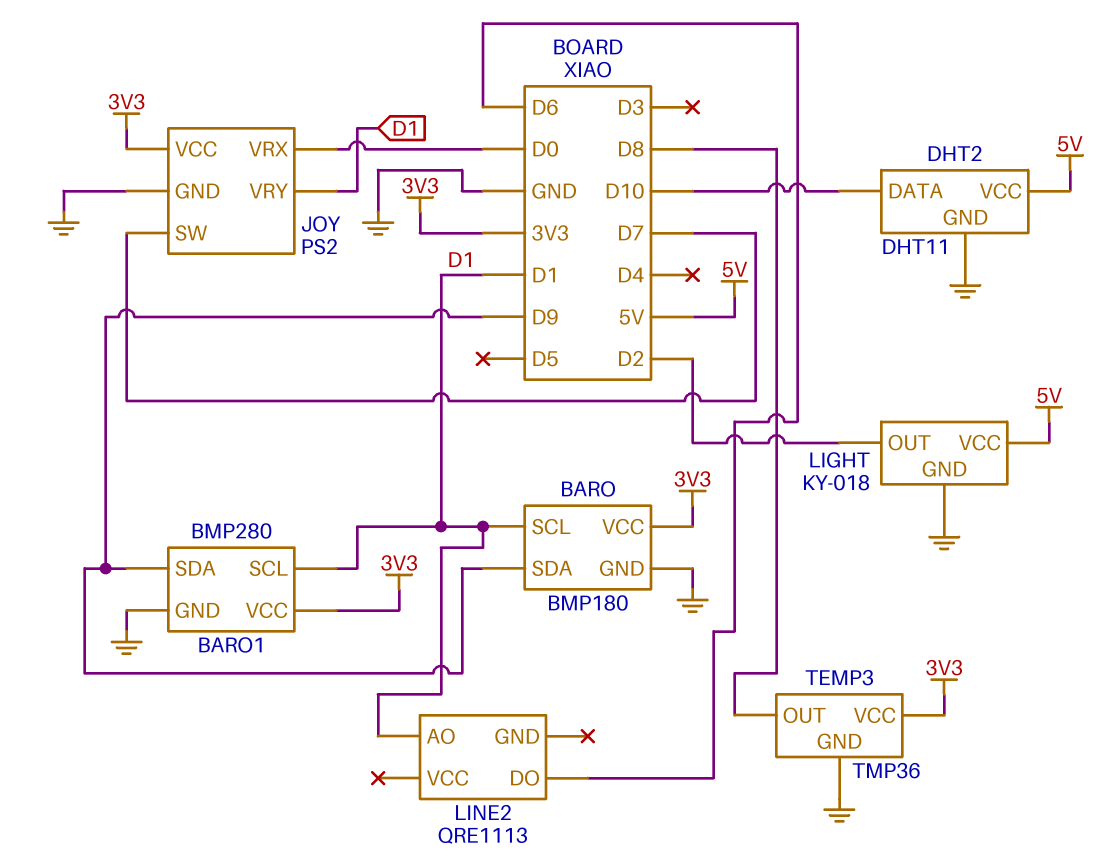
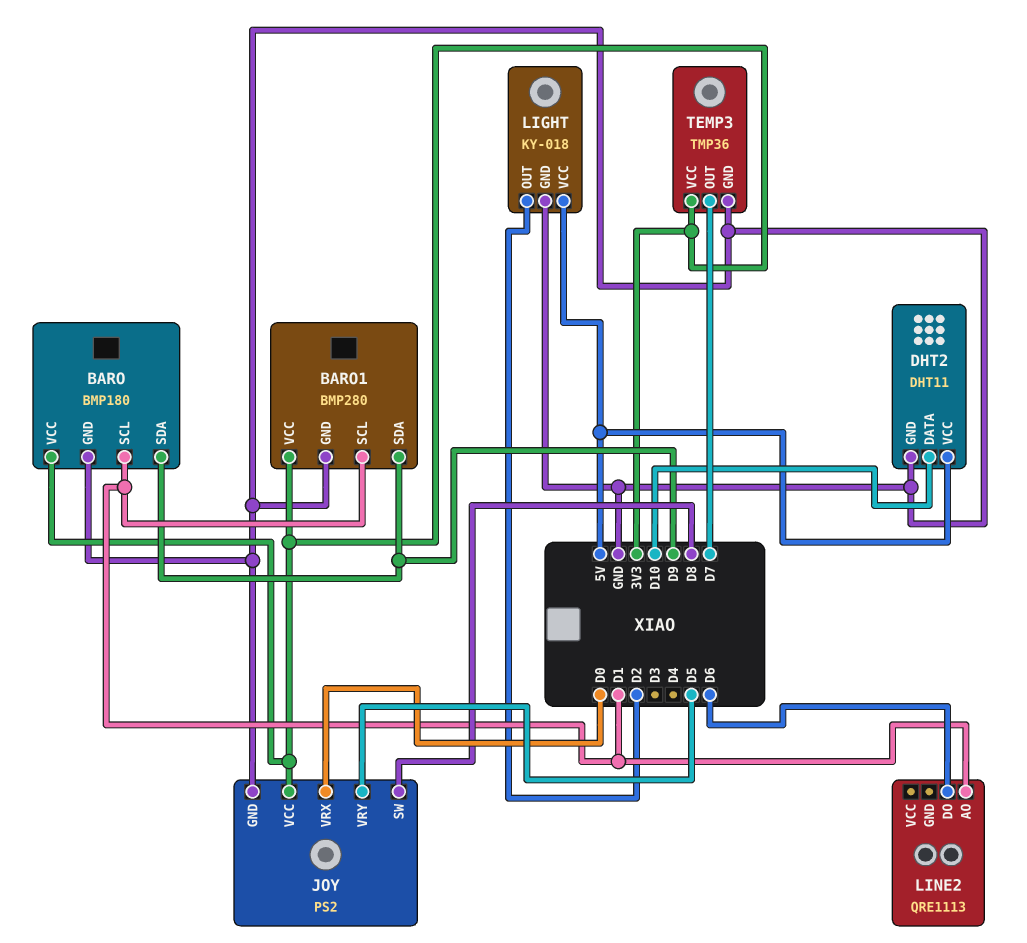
JOY pin SW: D7 -> D8
JOY pin VRY: D1 -> D5
TEMP3 pin OUT: D8 -> D7

